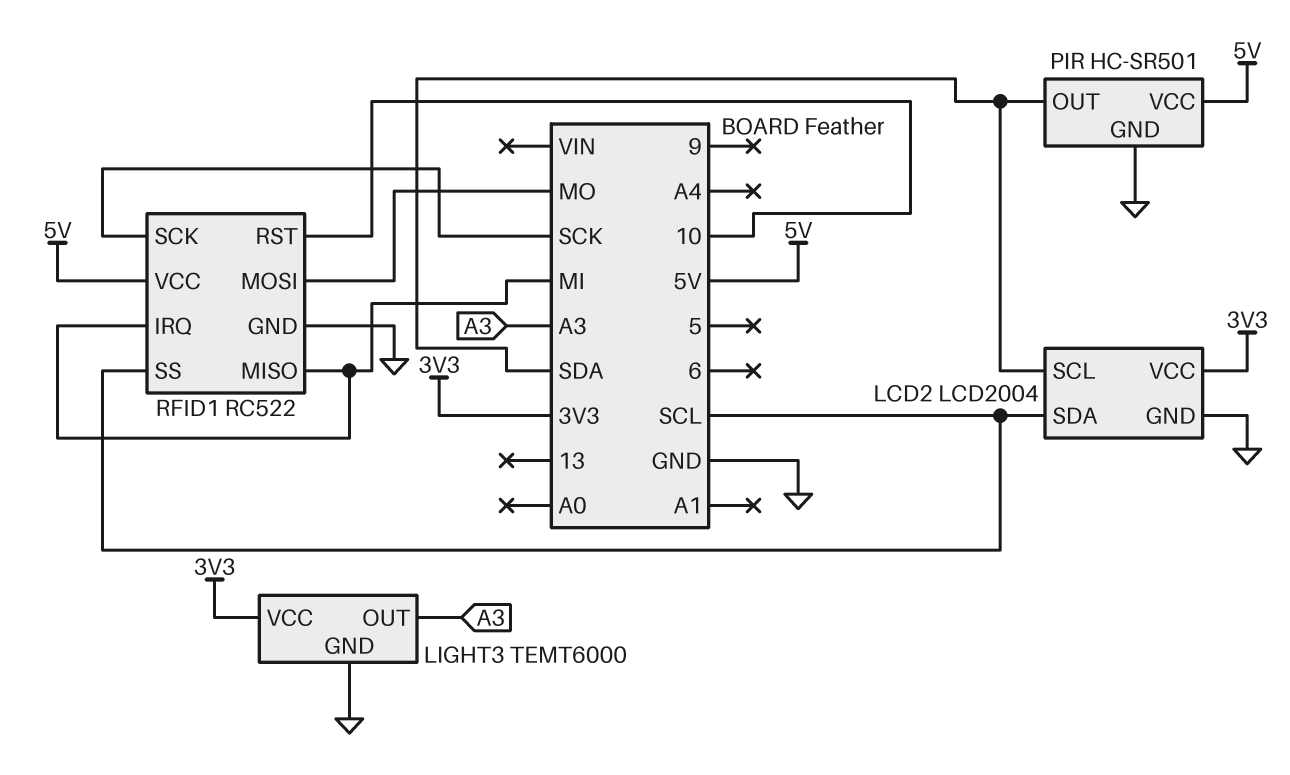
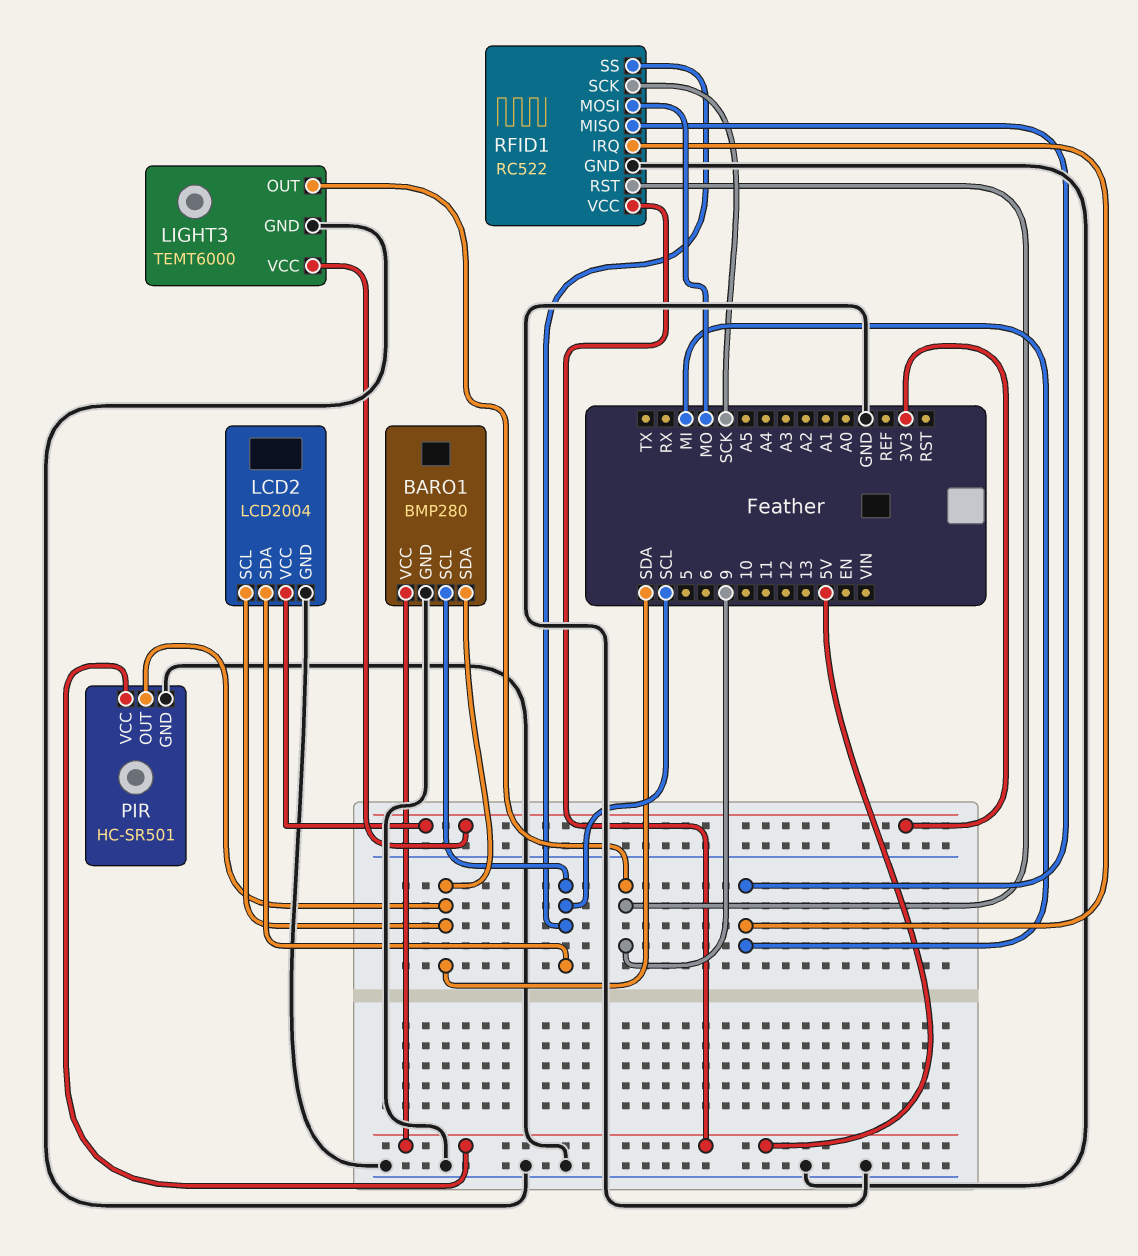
BARO1: none -> BMP280
BARO1 pin GND: none -> GND
BARO1 pin SCL: none -> SCL
BARO1 pin SDA: none -> SDA
BARO1 pin VCC: none -> 5V
LIGHT3 pin OUT: A3 -> 9
RFID1 pin RST: 10 -> 9

